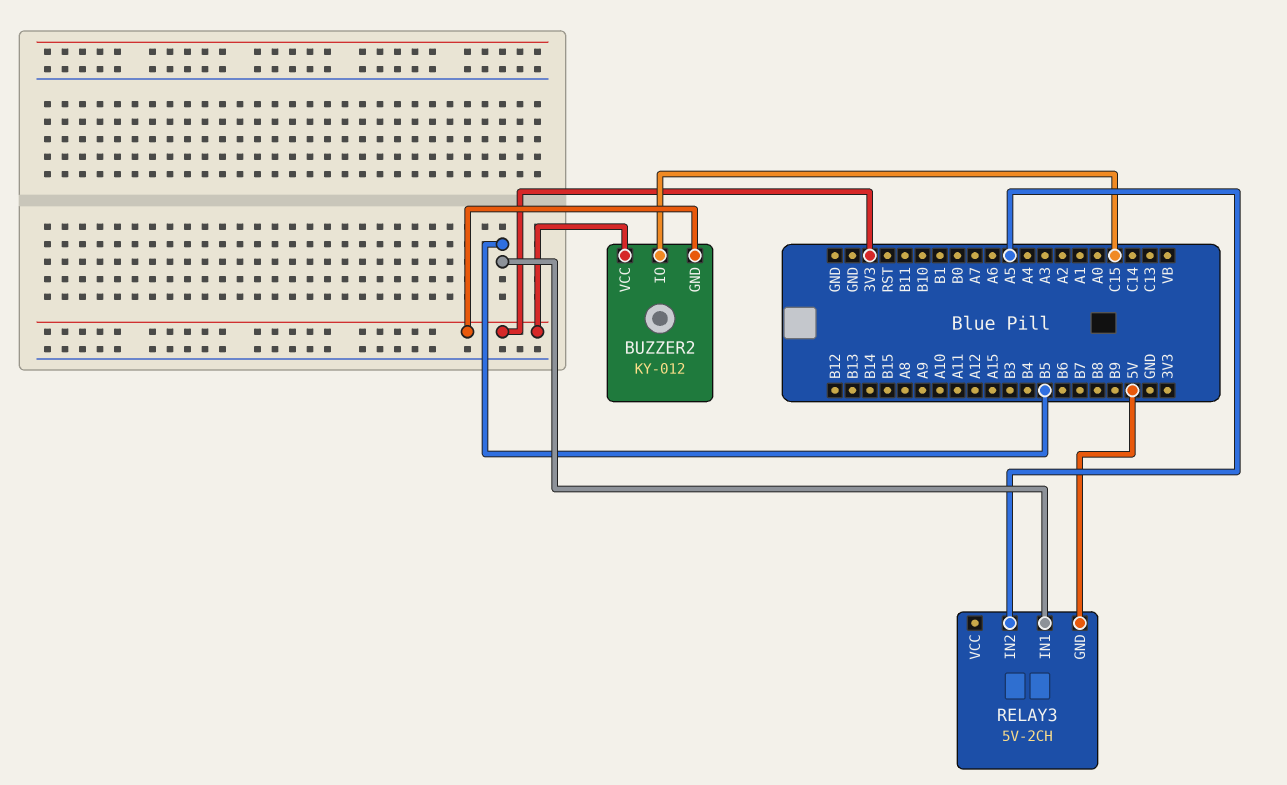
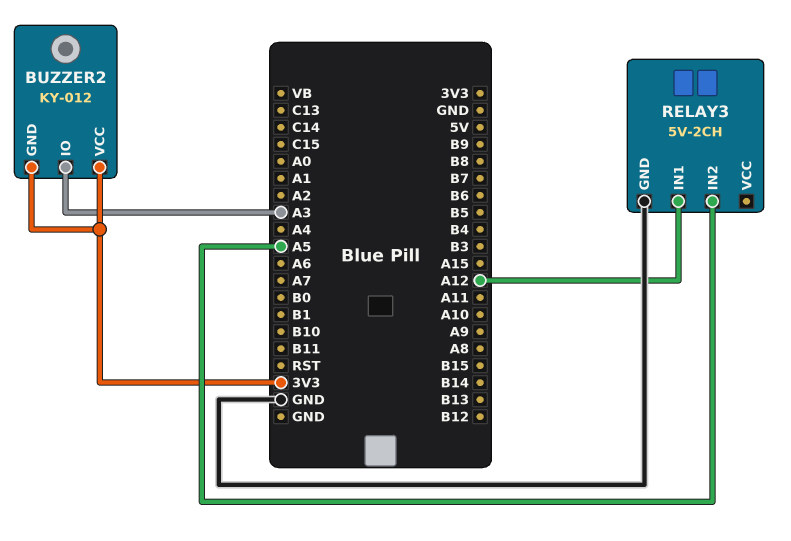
BUZZER2 pin IO: C15 -> A3
RELAY3 pin GND: 5V -> GND
RELAY3 pin IN1: B5 -> A12

